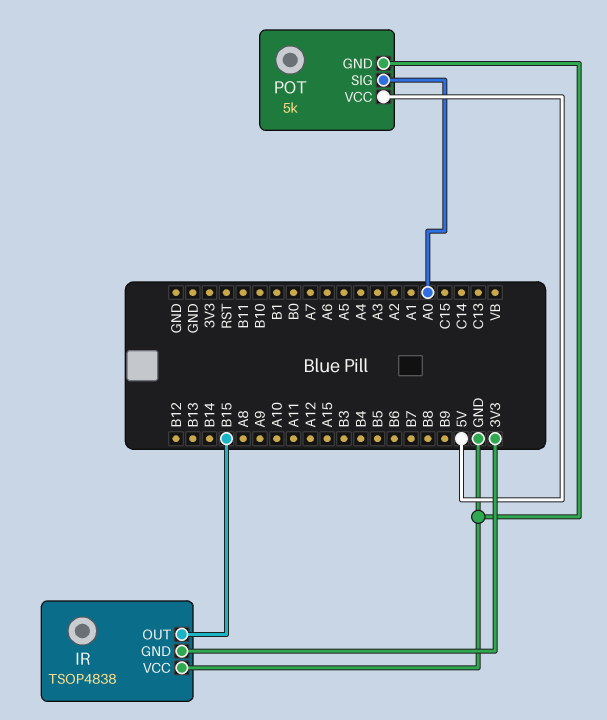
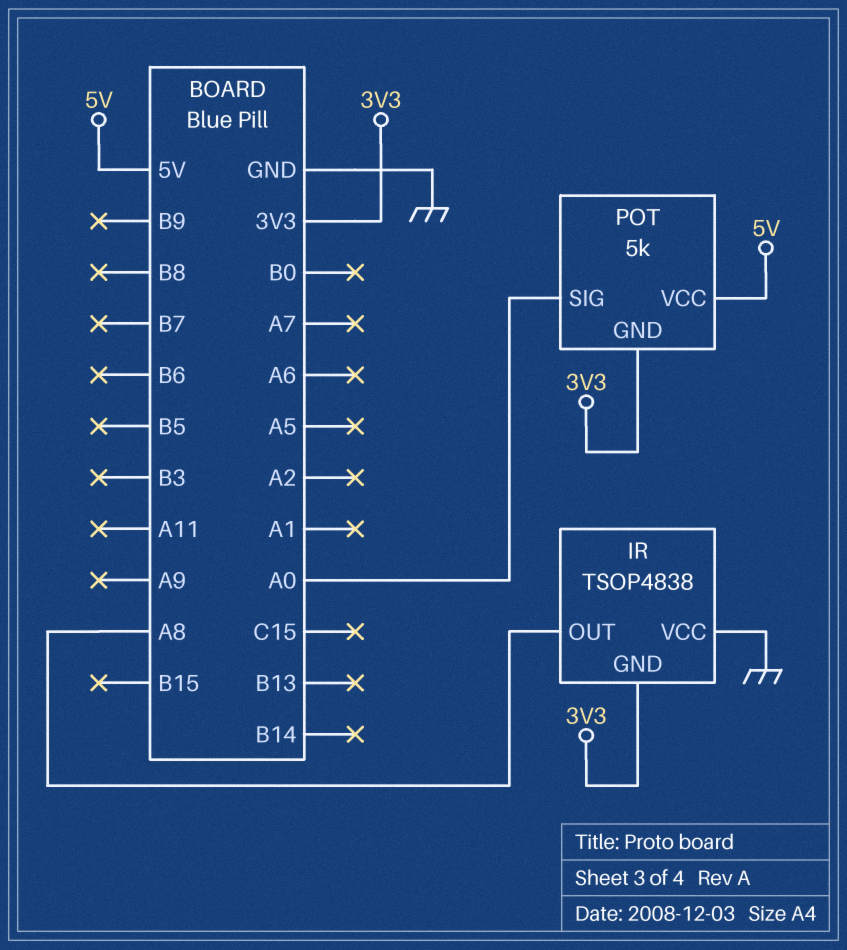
IR pin OUT: B15 -> A8
POT pin GND: GND -> 3V3

